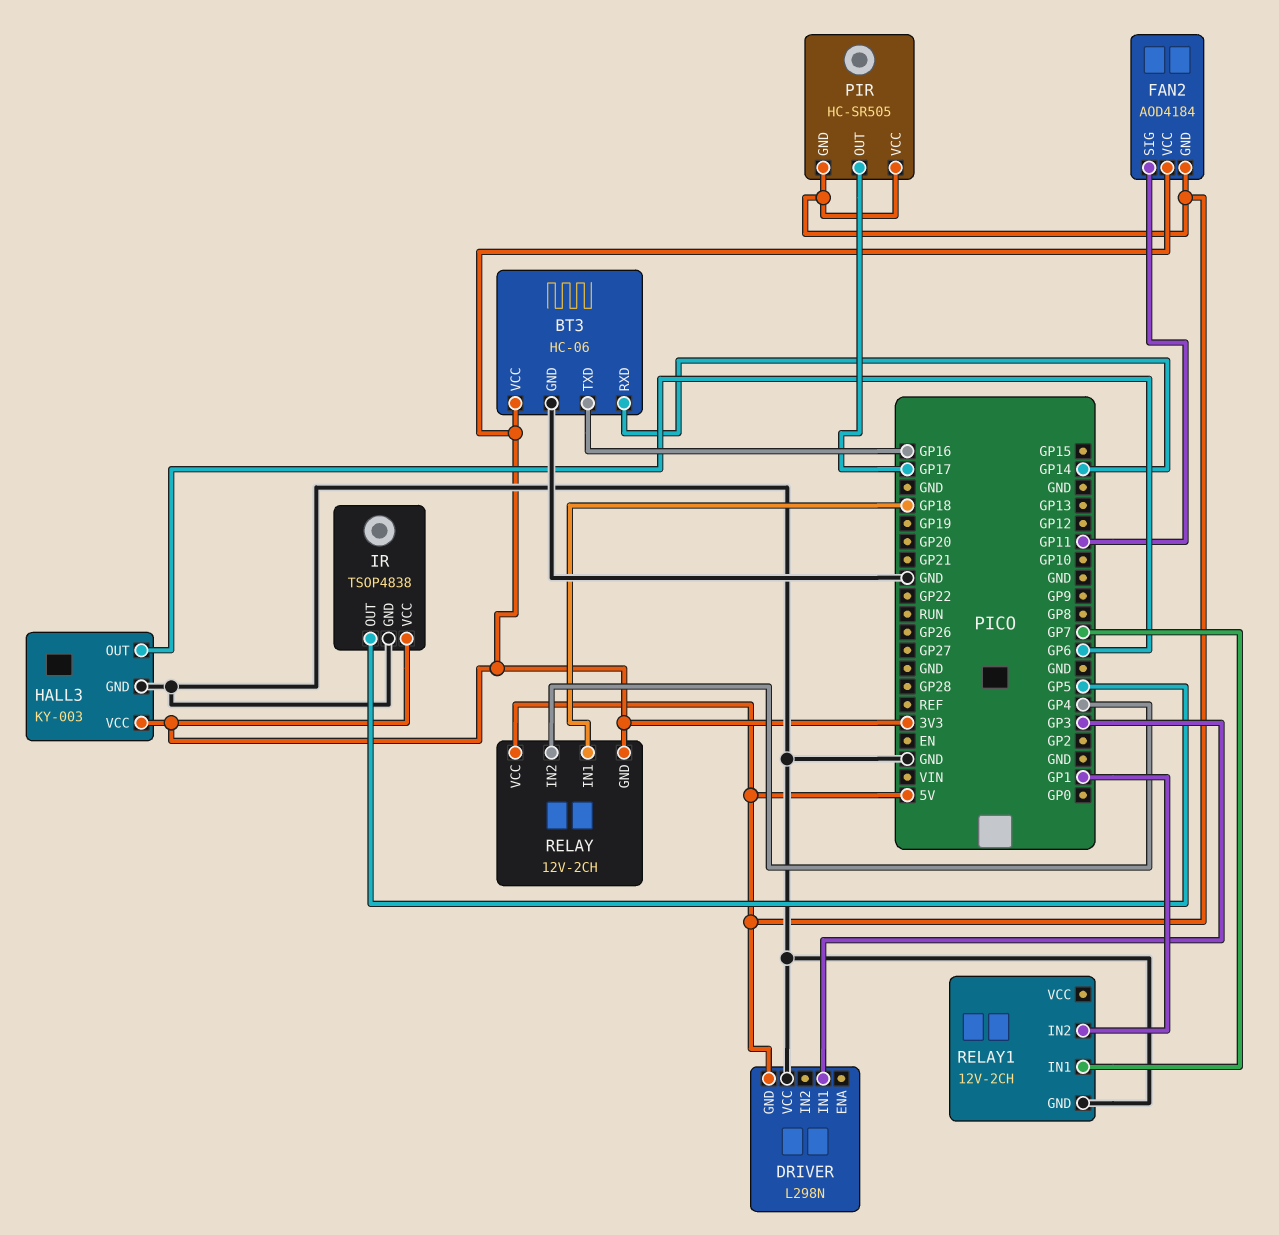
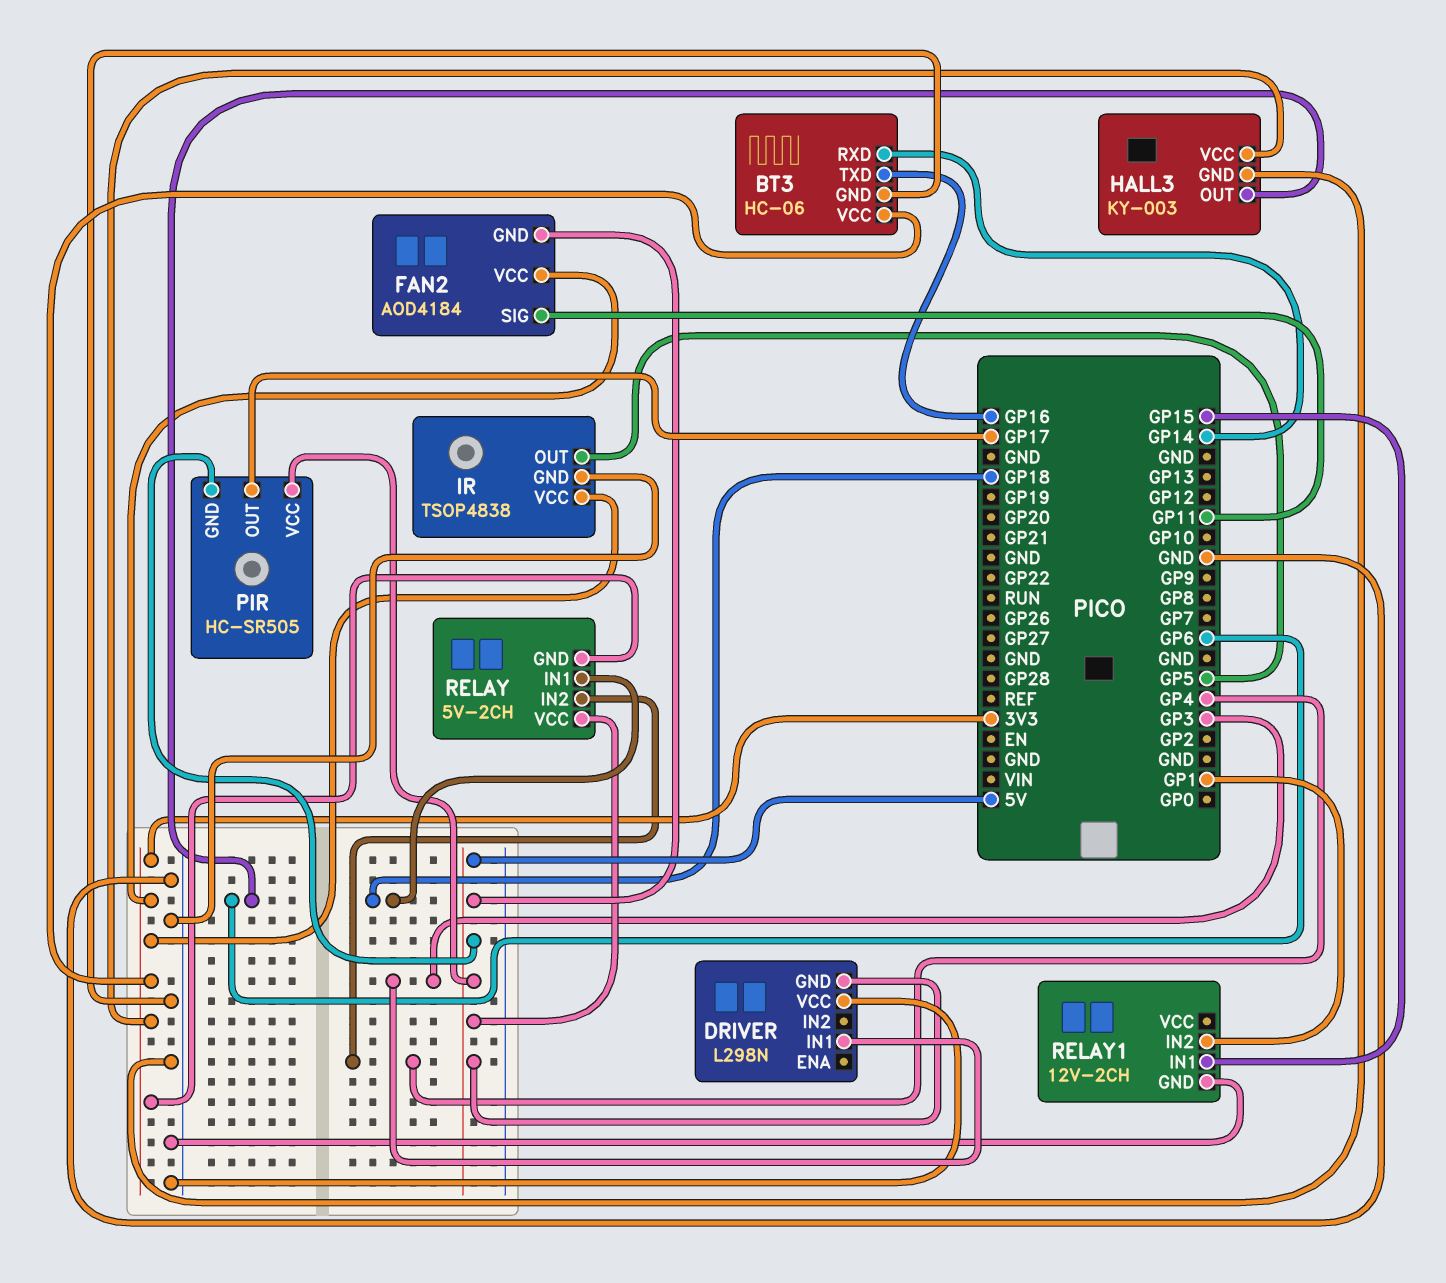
RELAY: 12V-2CH -> 5V-2CH
RELAY1 pin IN1: GP7 -> GP15

